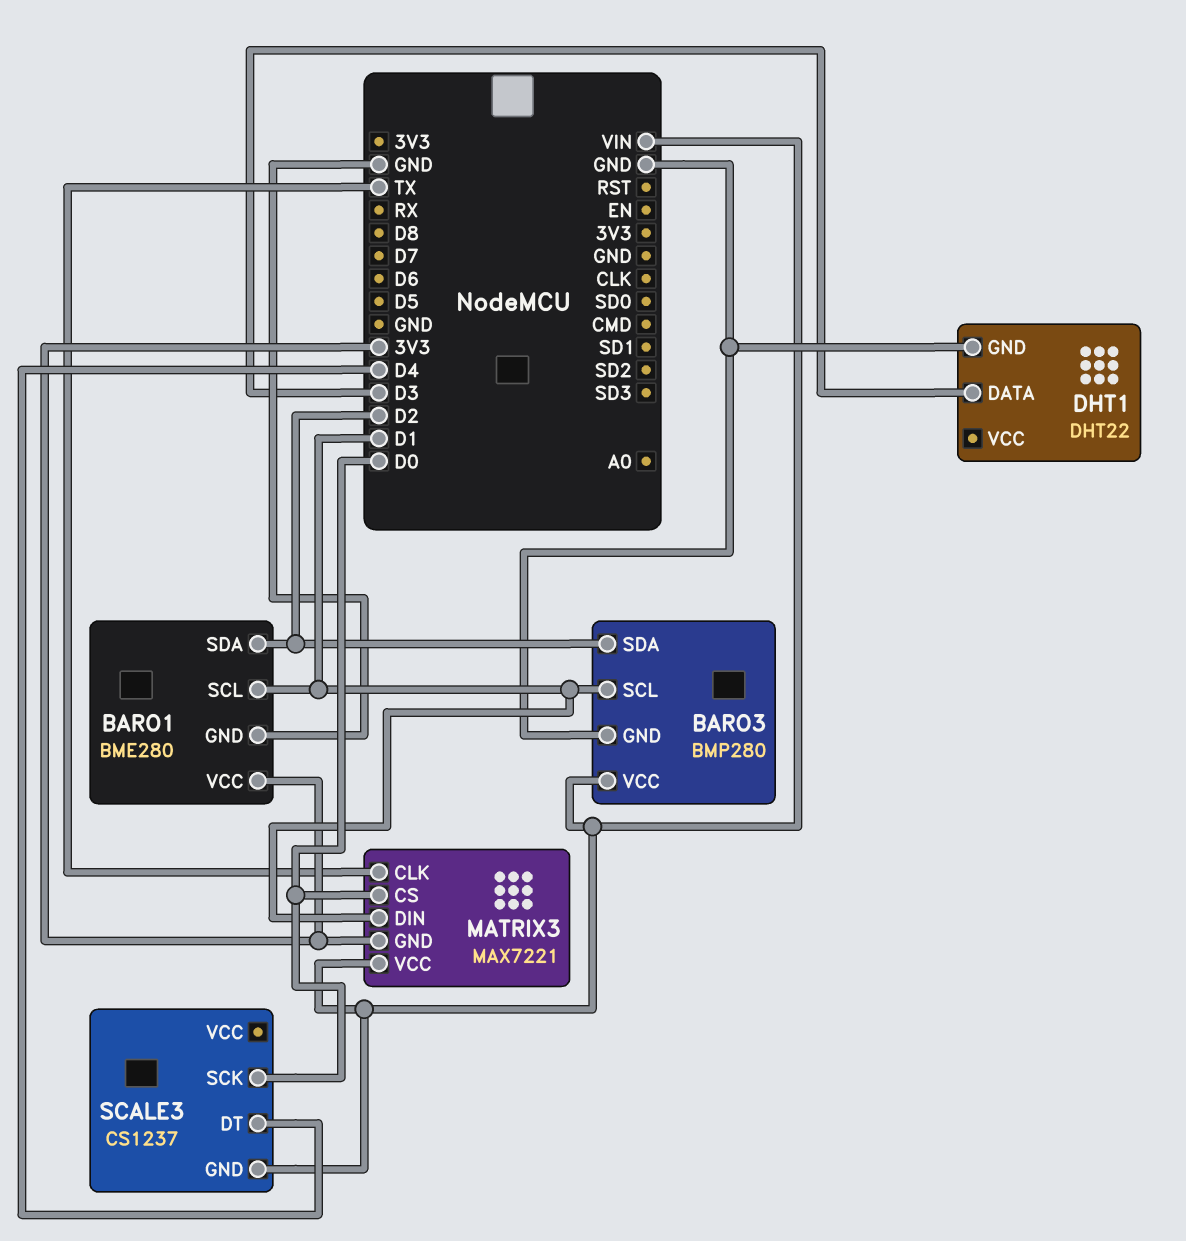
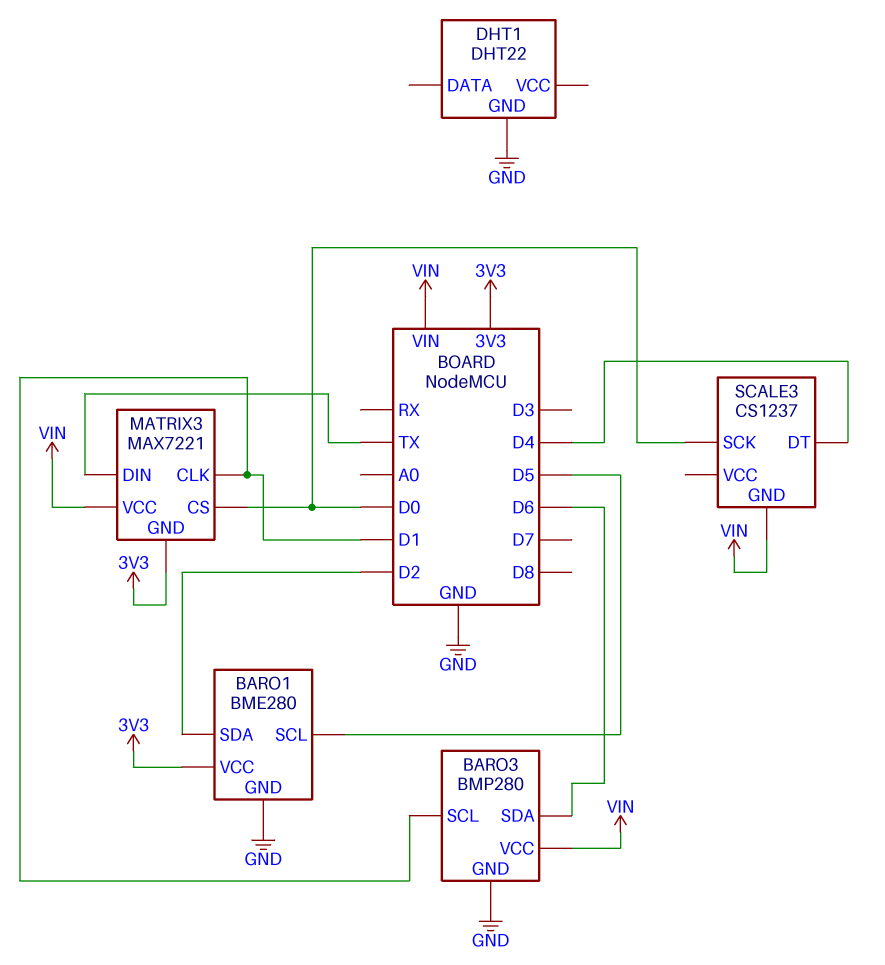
BARO1 pin SCL: D1 -> D5
BARO3 pin SDA: D2 -> D6
DHT1 pin DATA: D3 -> none
MATRIX3 pin CLK: TX -> D1
MATRIX3 pin DIN: D1 -> TX

